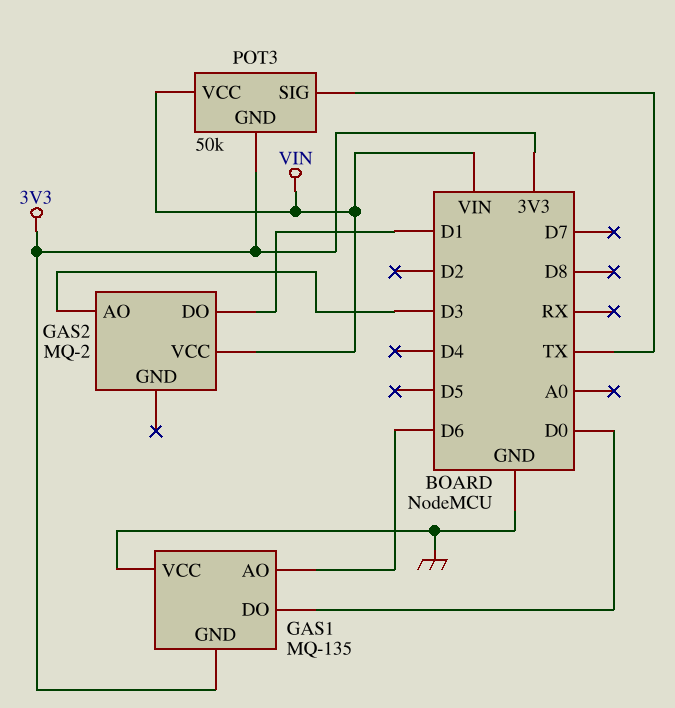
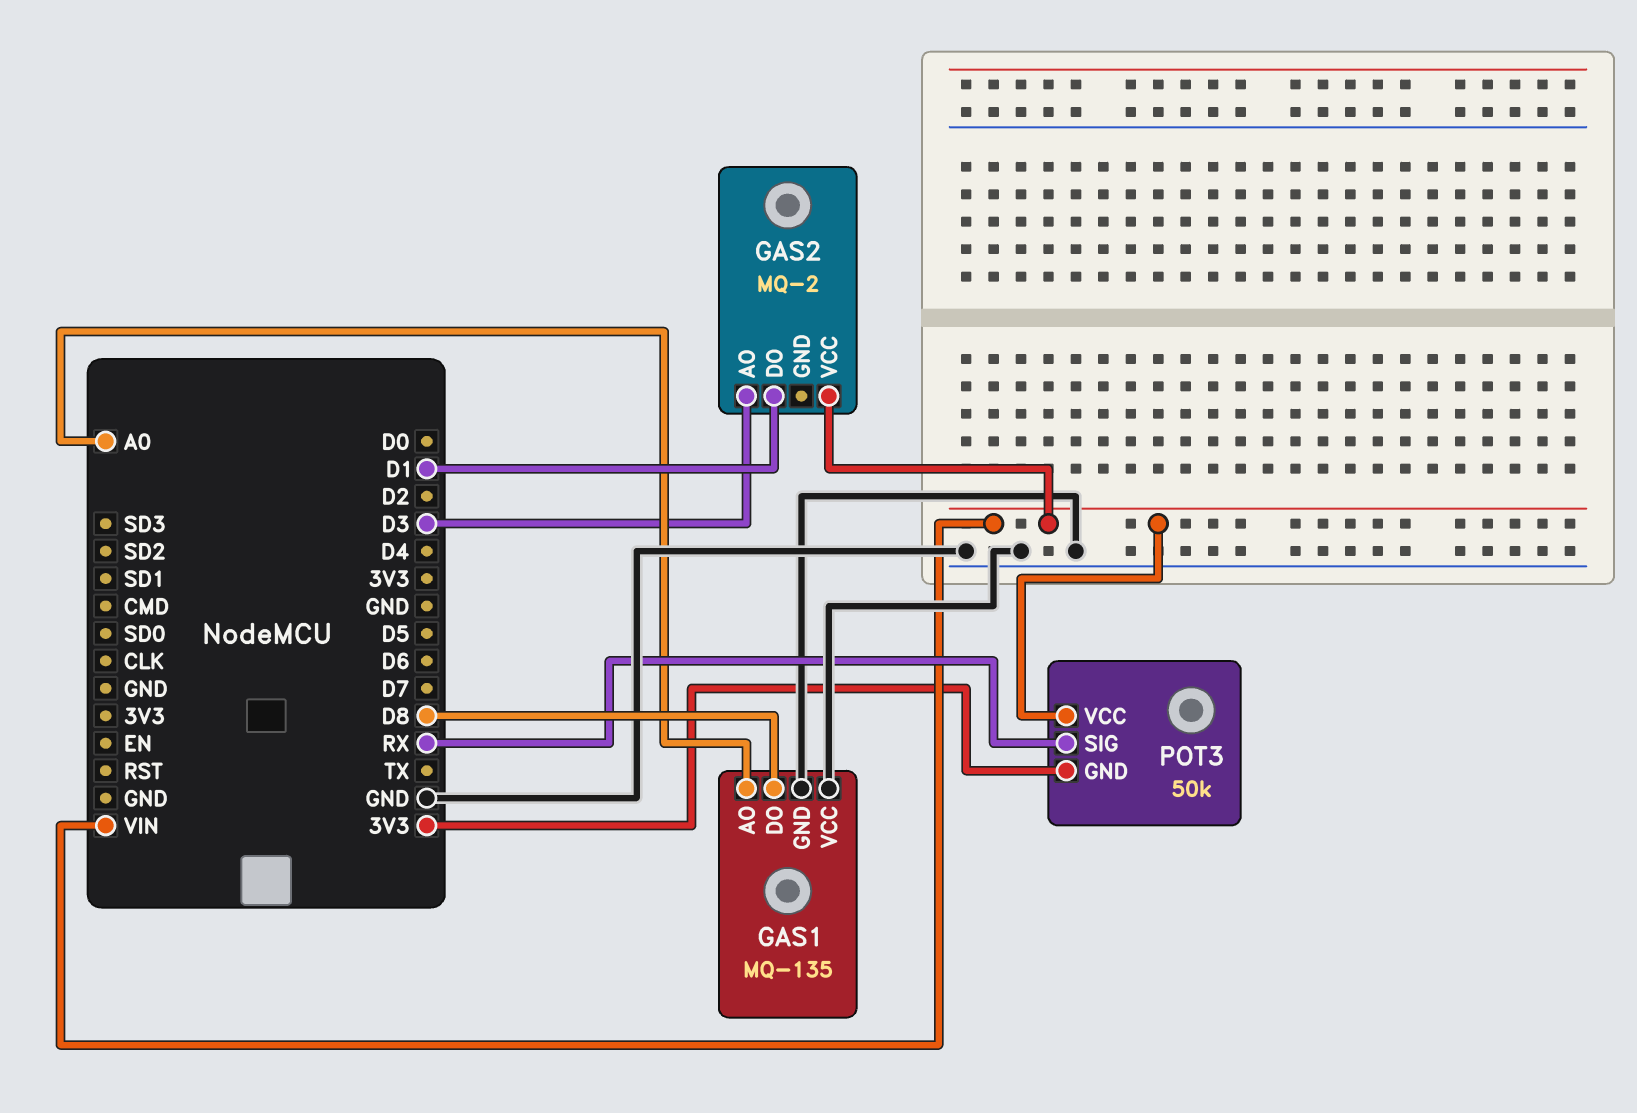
GAS1 pin AO: D6 -> A0
GAS1 pin DO: D0 -> D8
GAS1 pin GND: 3V3 -> GND
POT3 pin SIG: TX -> RX

